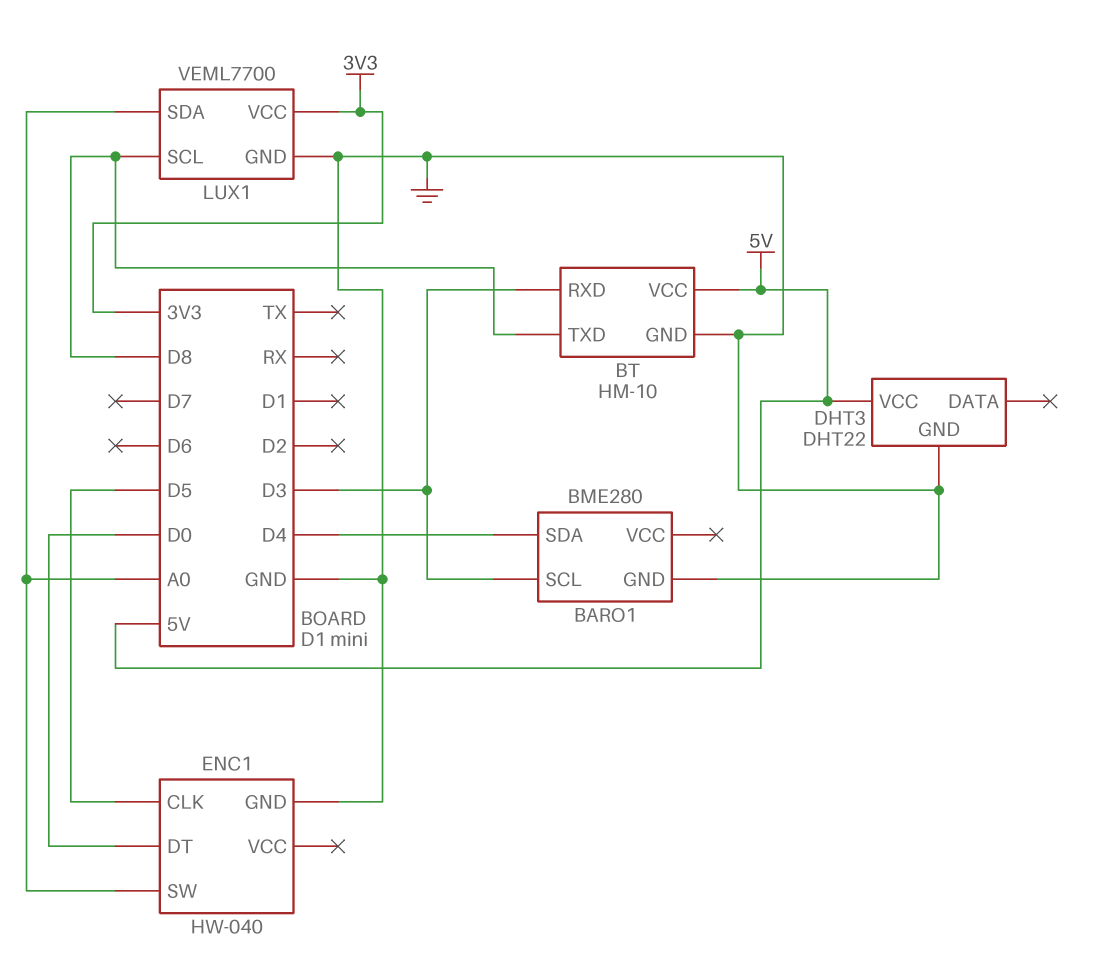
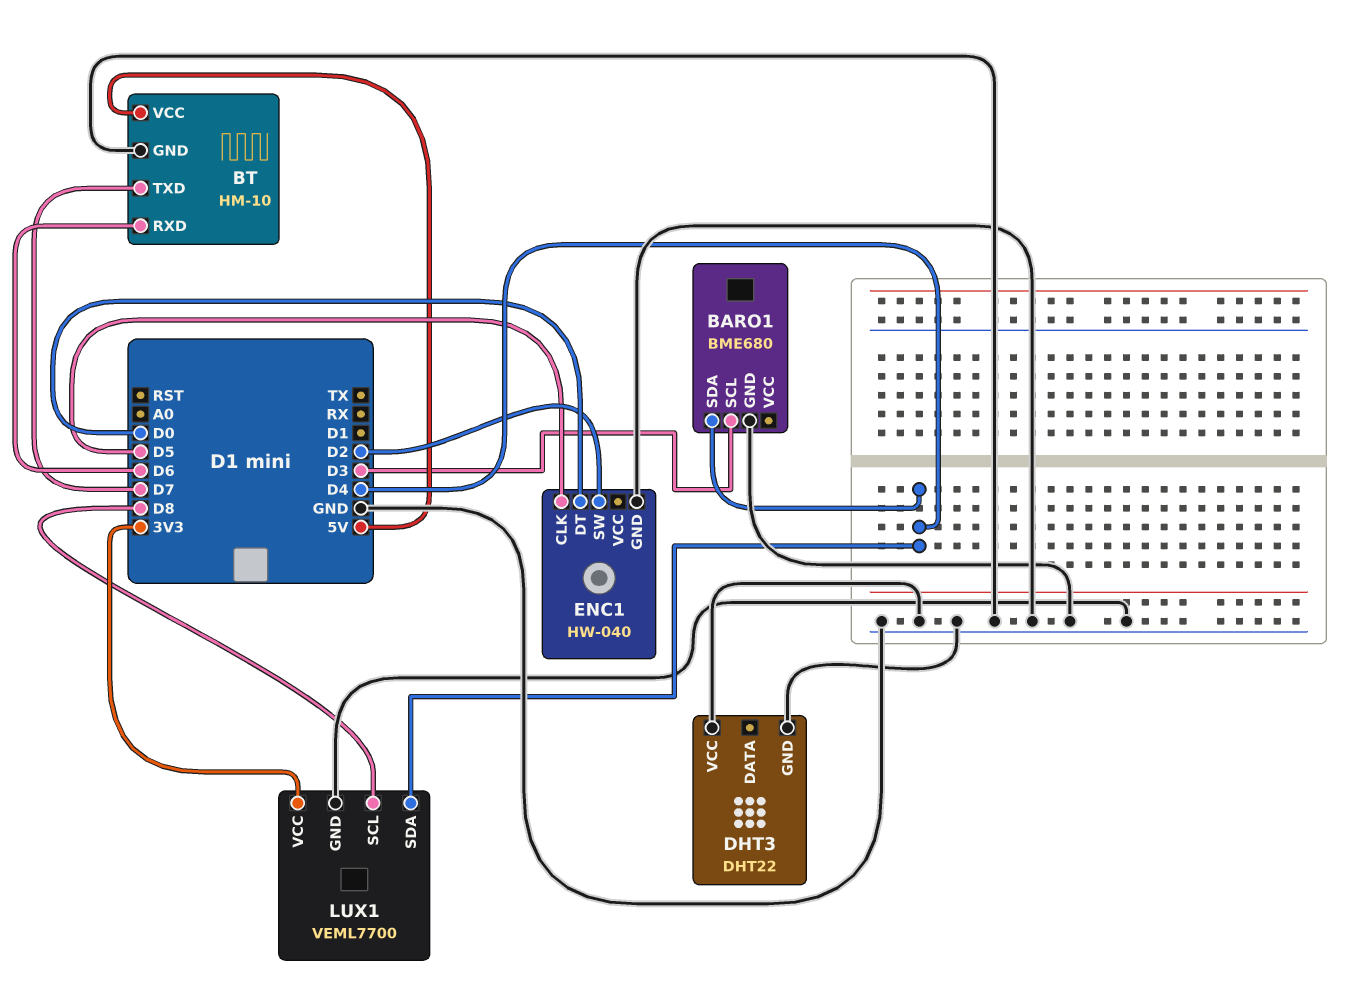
BARO1: BME280 -> BME680
BT pin RXD: D3 -> D6
BT pin TXD: D8 -> D7
DHT3 pin VCC: 5V -> GND
ENC1 pin SW: A0 -> D2
LUX1 pin SDA: A0 -> D4

